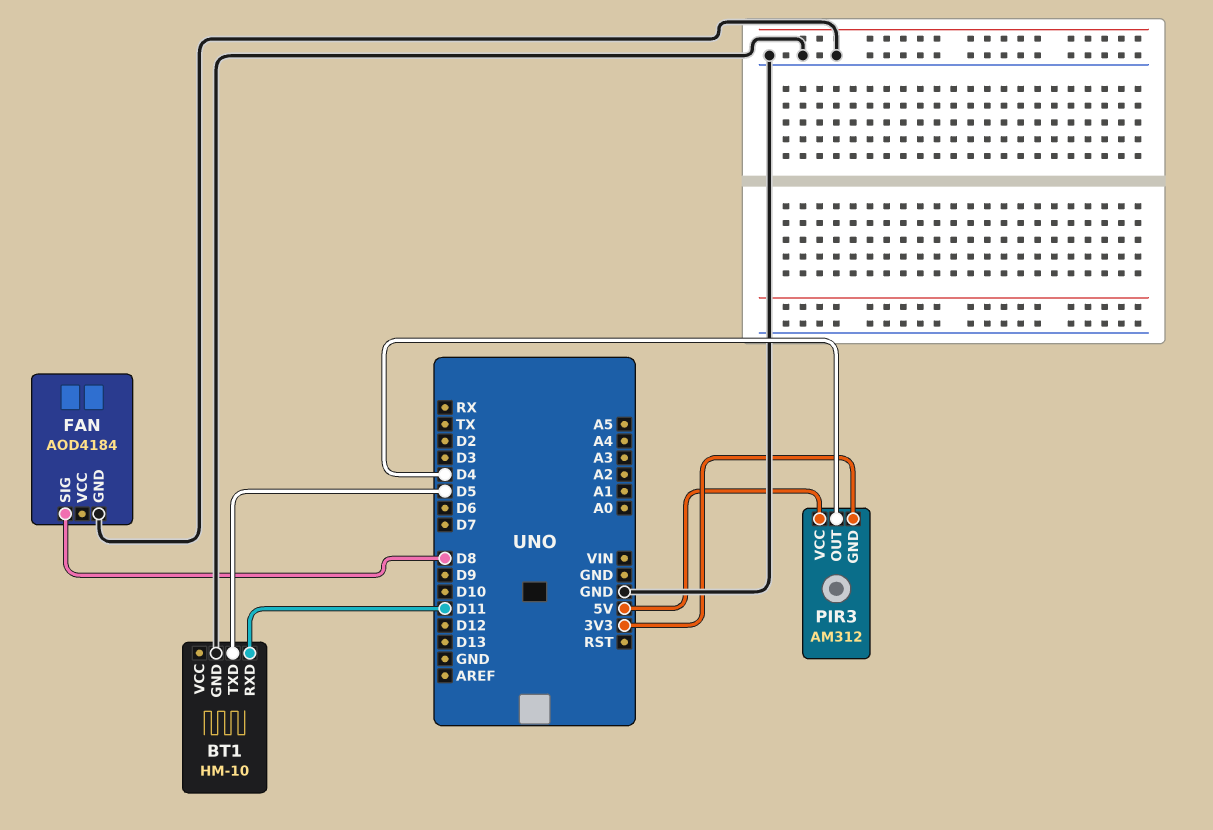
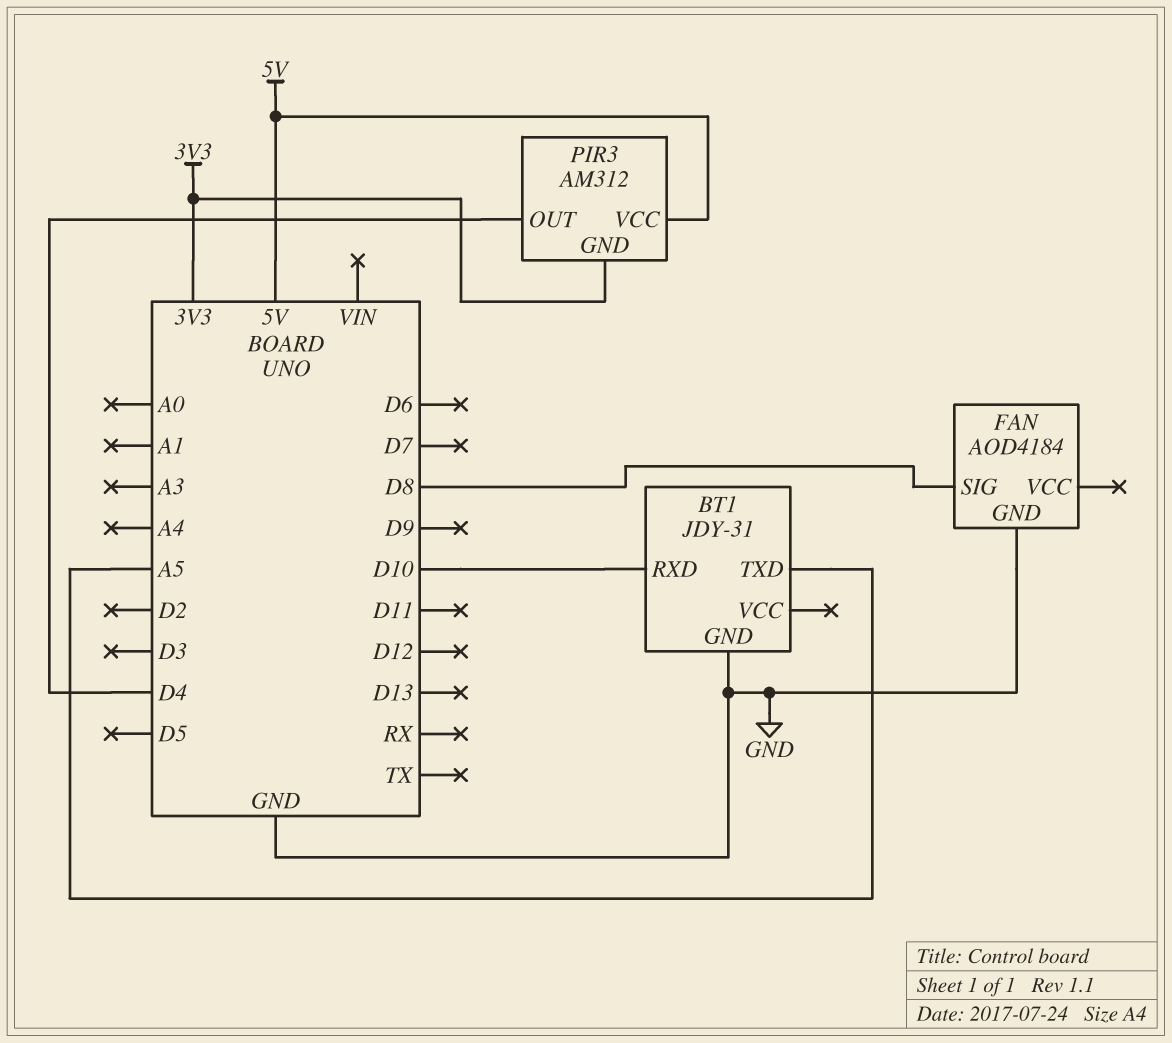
BT1: HM-10 -> JDY-31
BT1 pin RXD: D11 -> D10
BT1 pin TXD: D5 -> A5

